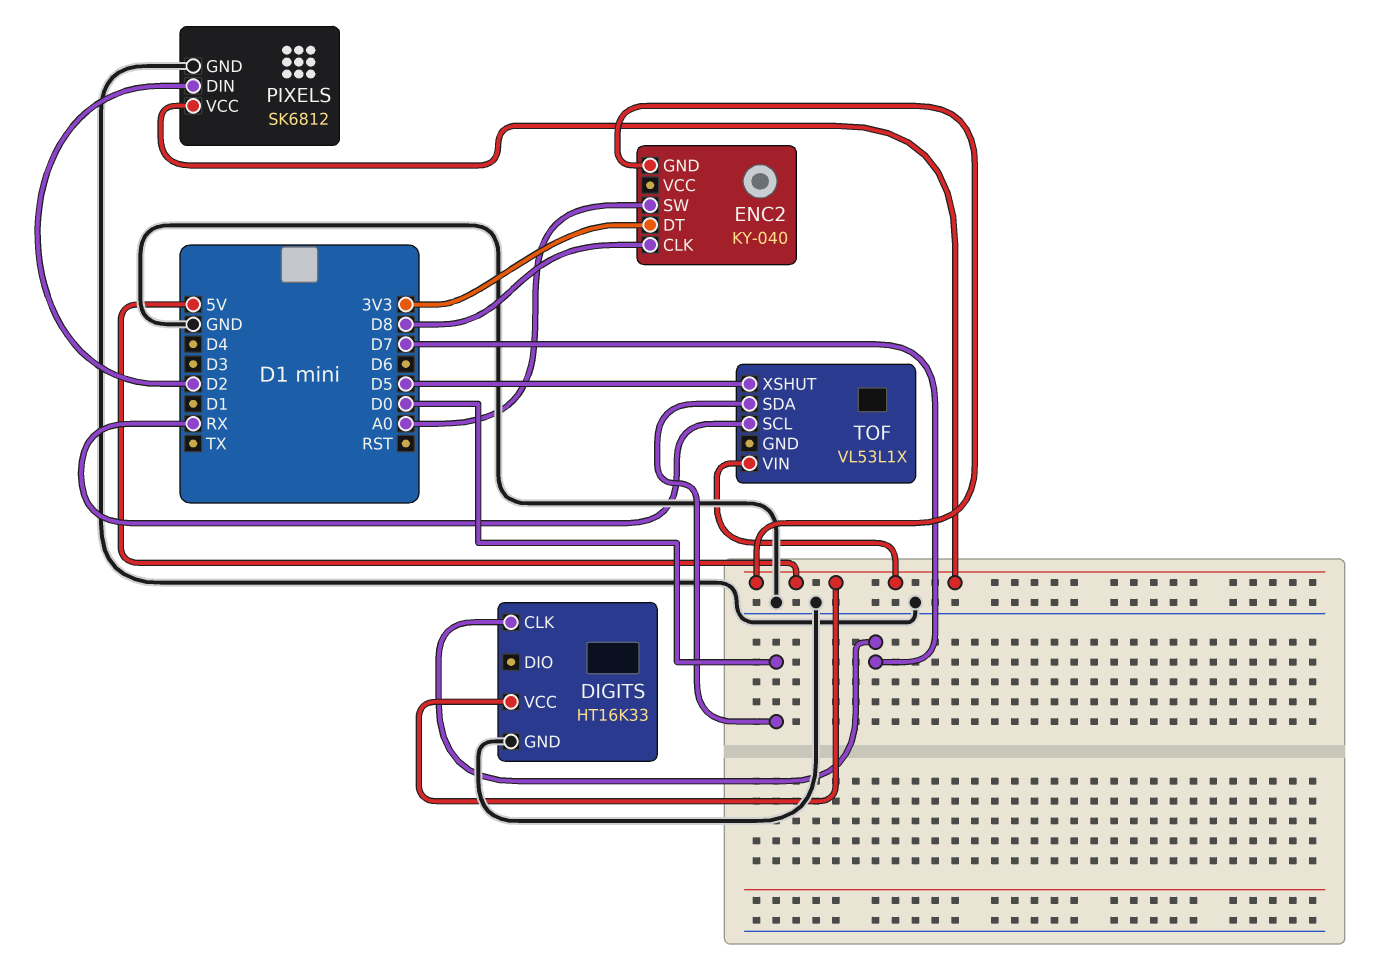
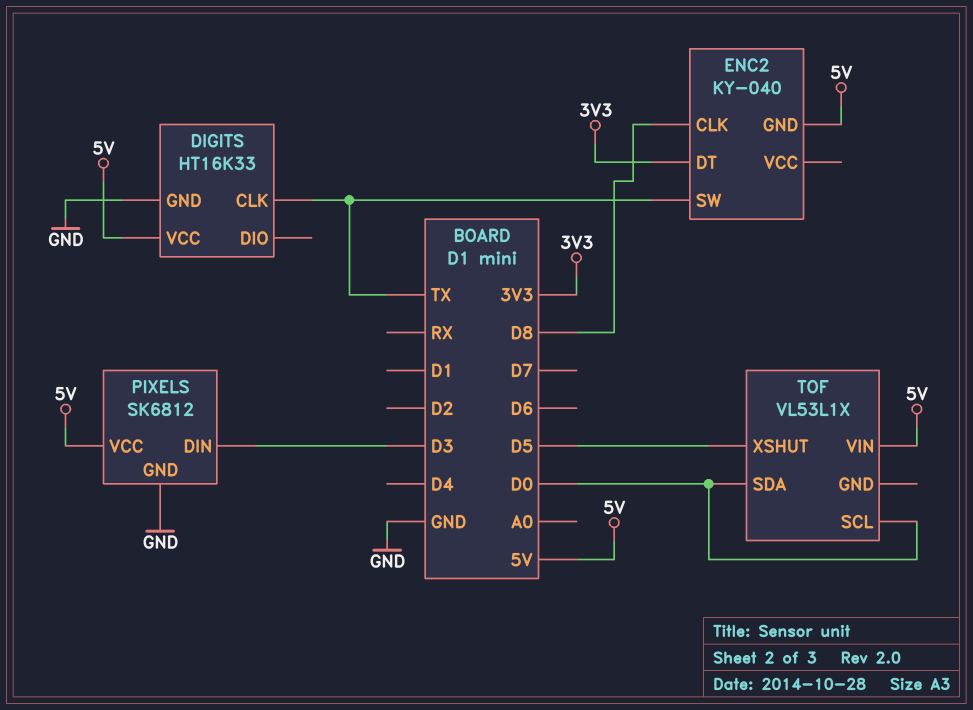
DIGITS pin CLK: D7 -> TX
ENC2 pin SW: A0 -> TX
PIXELS pin DIN: D2 -> D3
TOF pin SCL: RX -> D0

